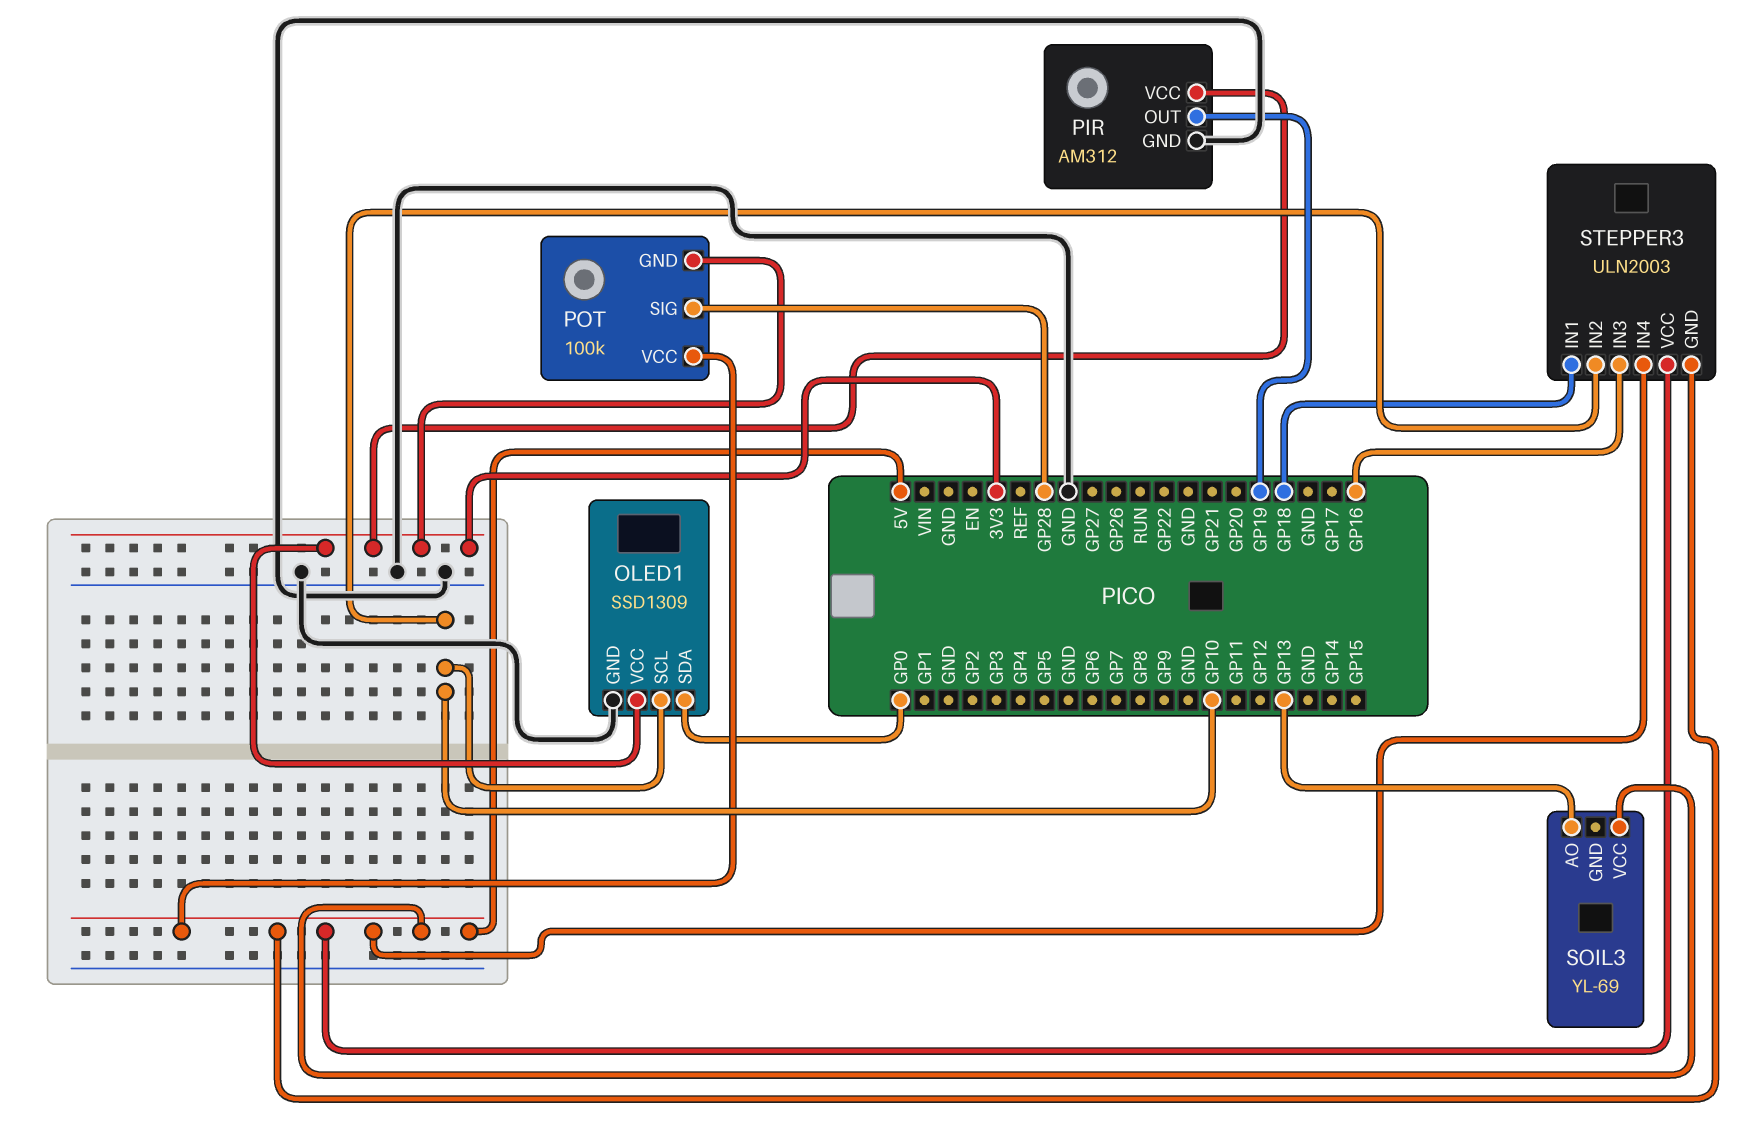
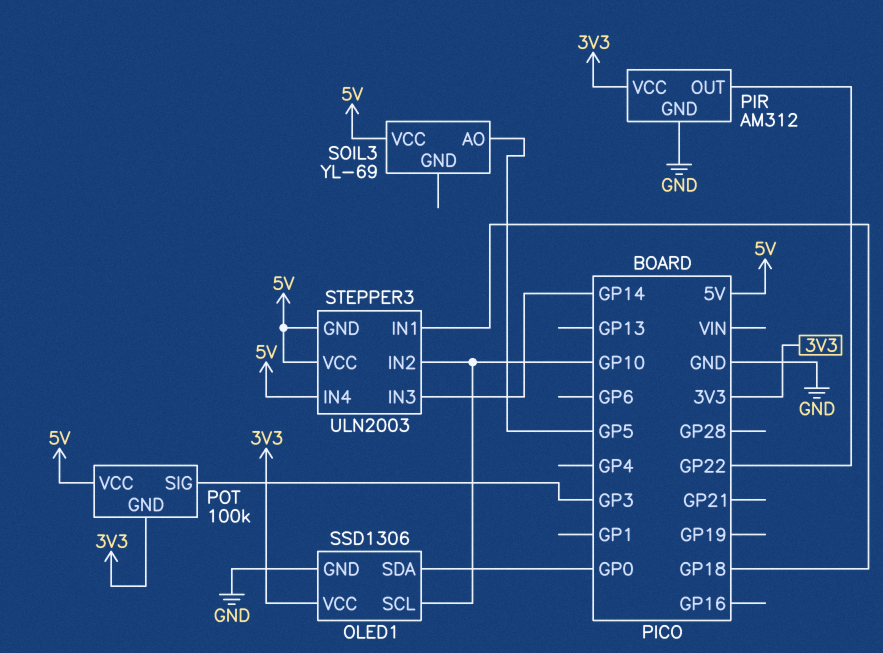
OLED1: SSD1309 -> SSD1306
PIR pin OUT: GP19 -> GP22
POT pin SIG: GP28 -> GP3
SOIL3 pin AO: GP13 -> GP5
STEPPER3 pin IN3: GP16 -> GP14

